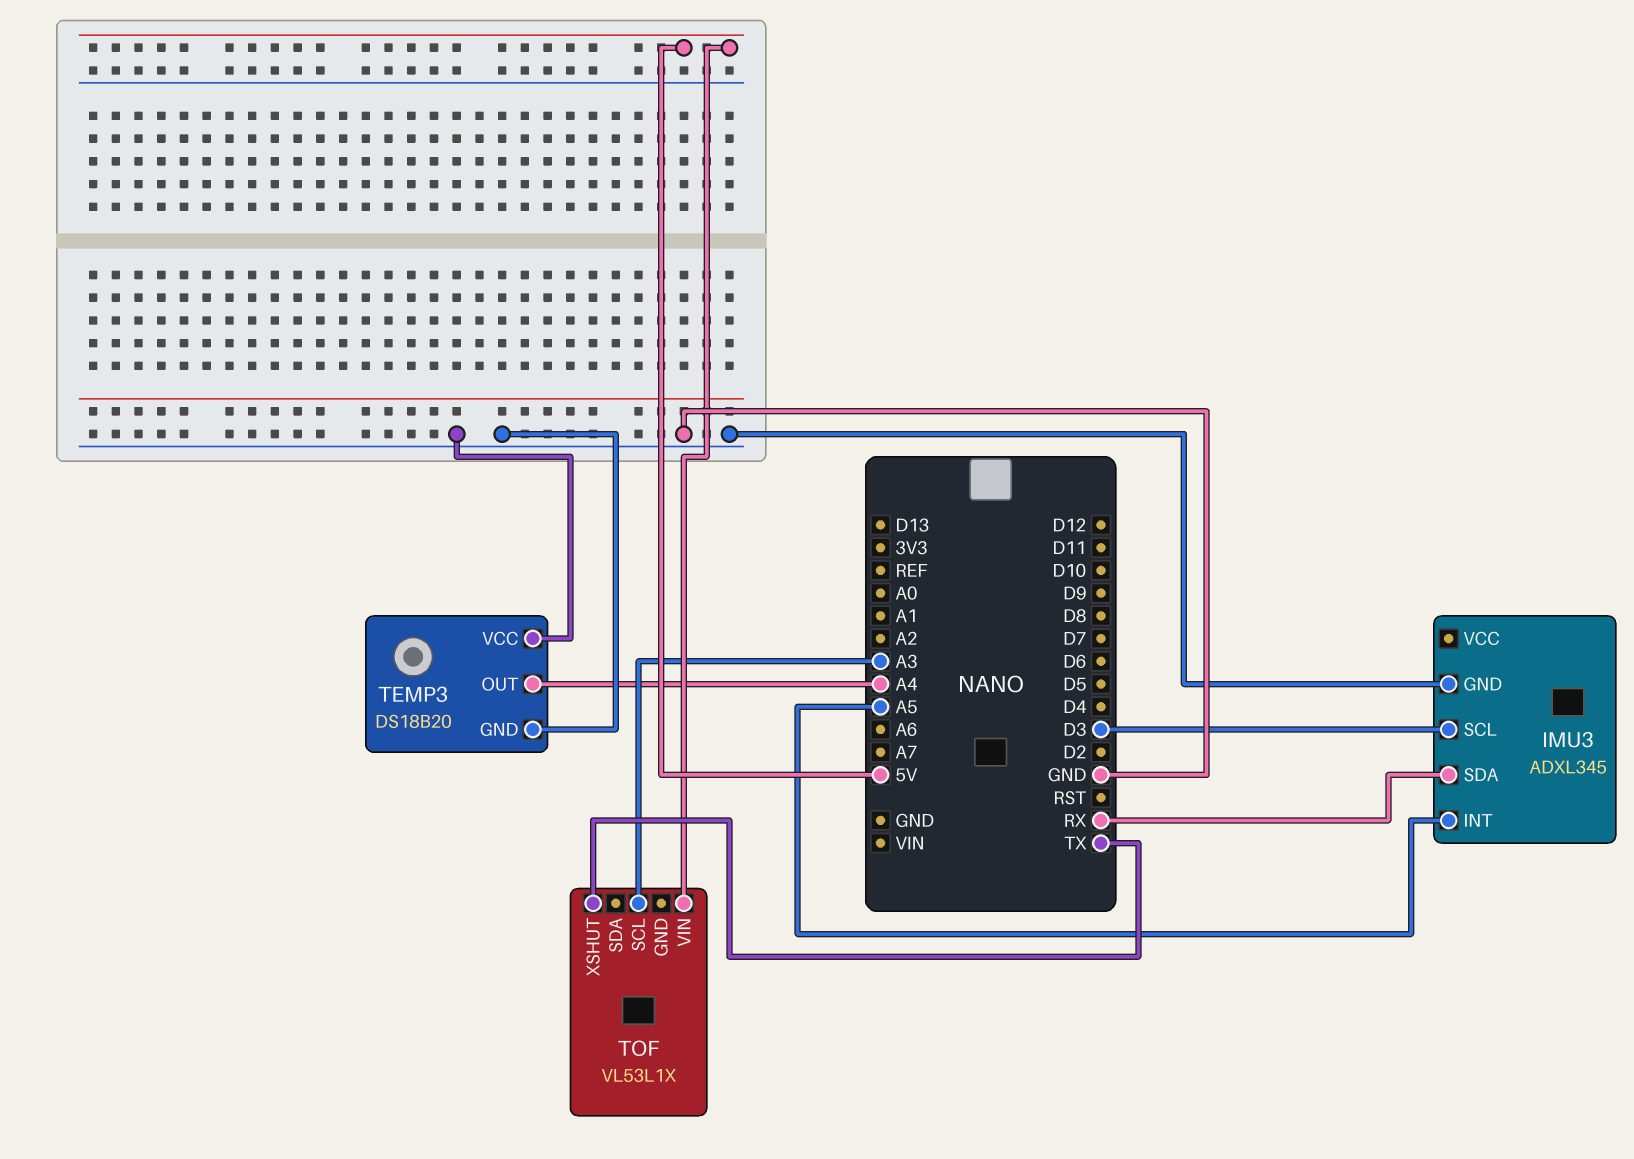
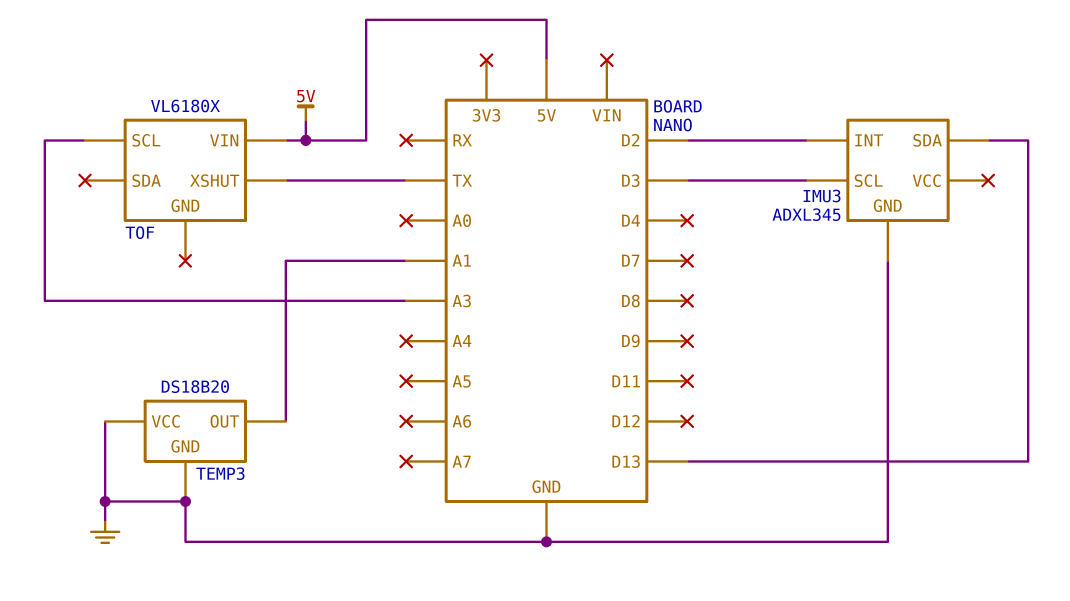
IMU3 pin INT: A5 -> D2
IMU3 pin SDA: RX -> D13
TEMP3 pin OUT: A4 -> A1
TOF: VL53L1X -> VL6180X

